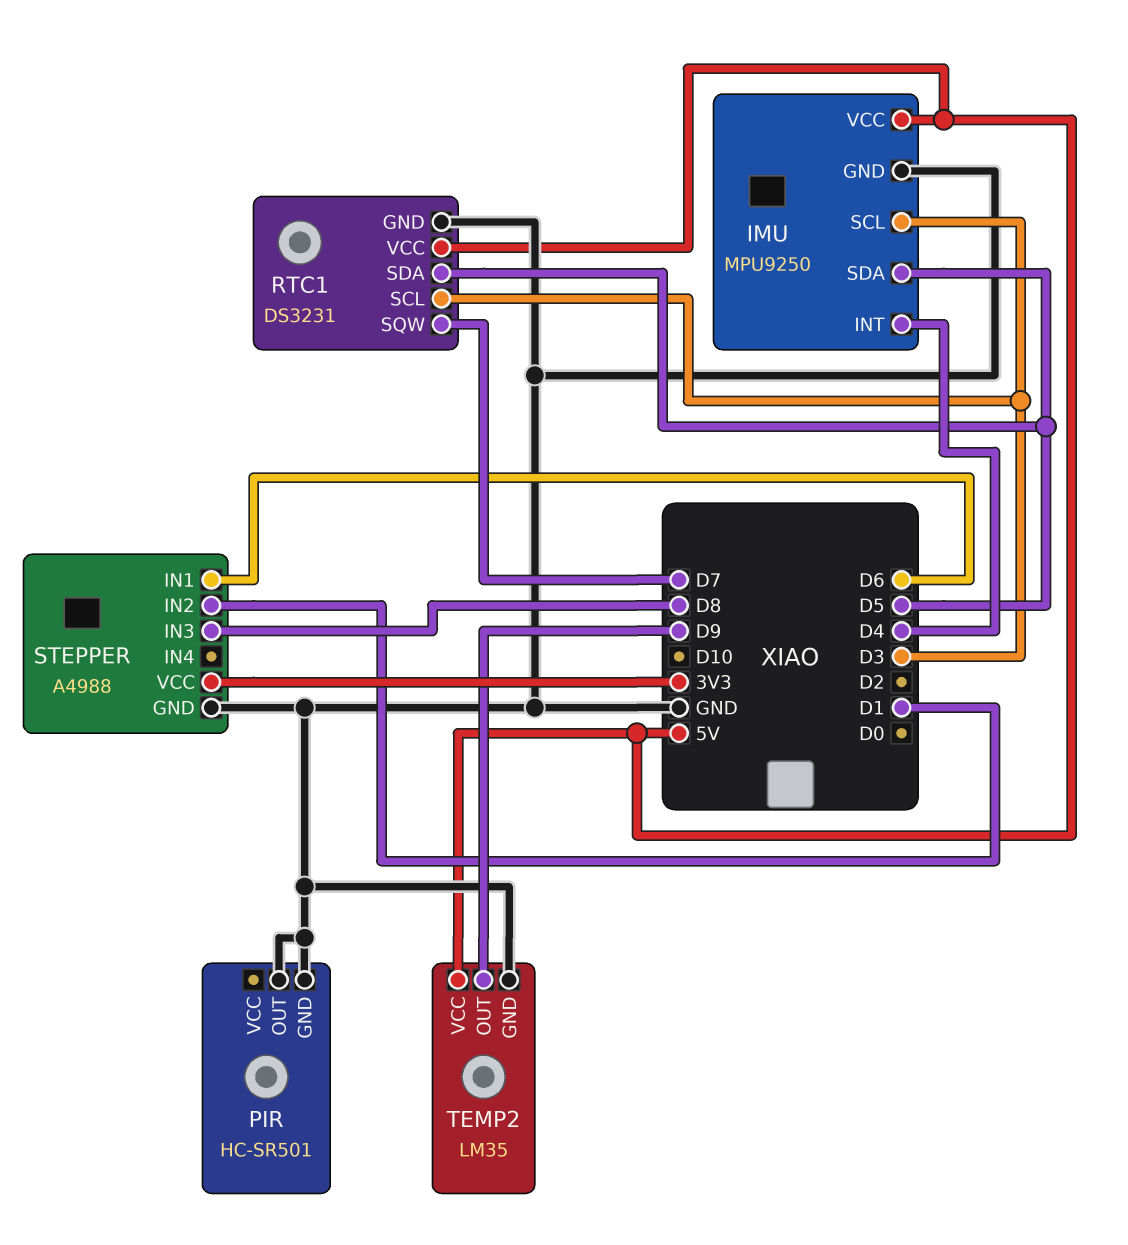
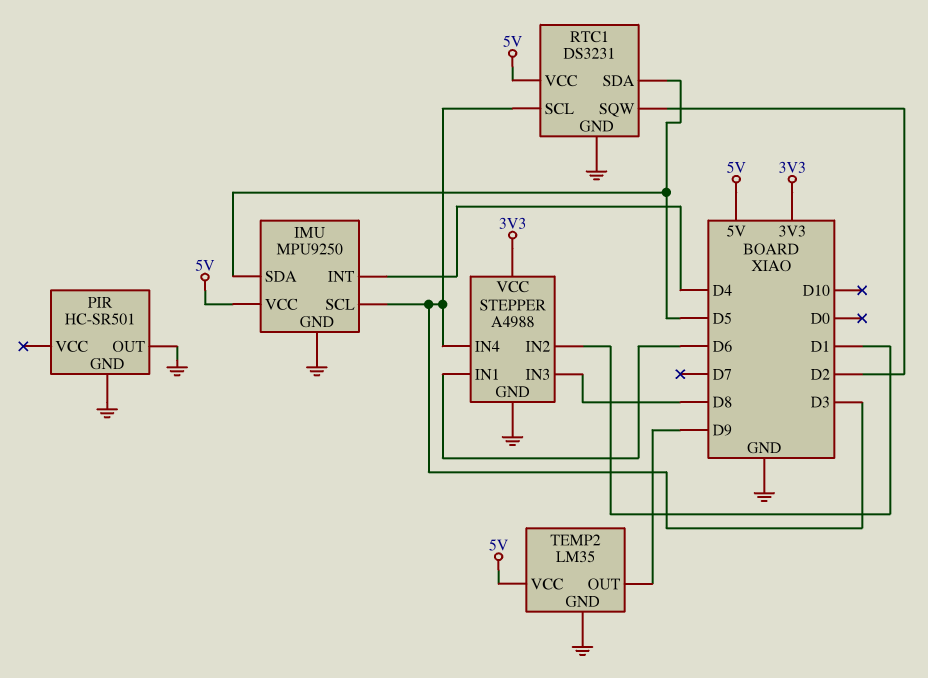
RTC1 pin SQW: D7 -> D2
STEPPER pin IN4: none -> D3

